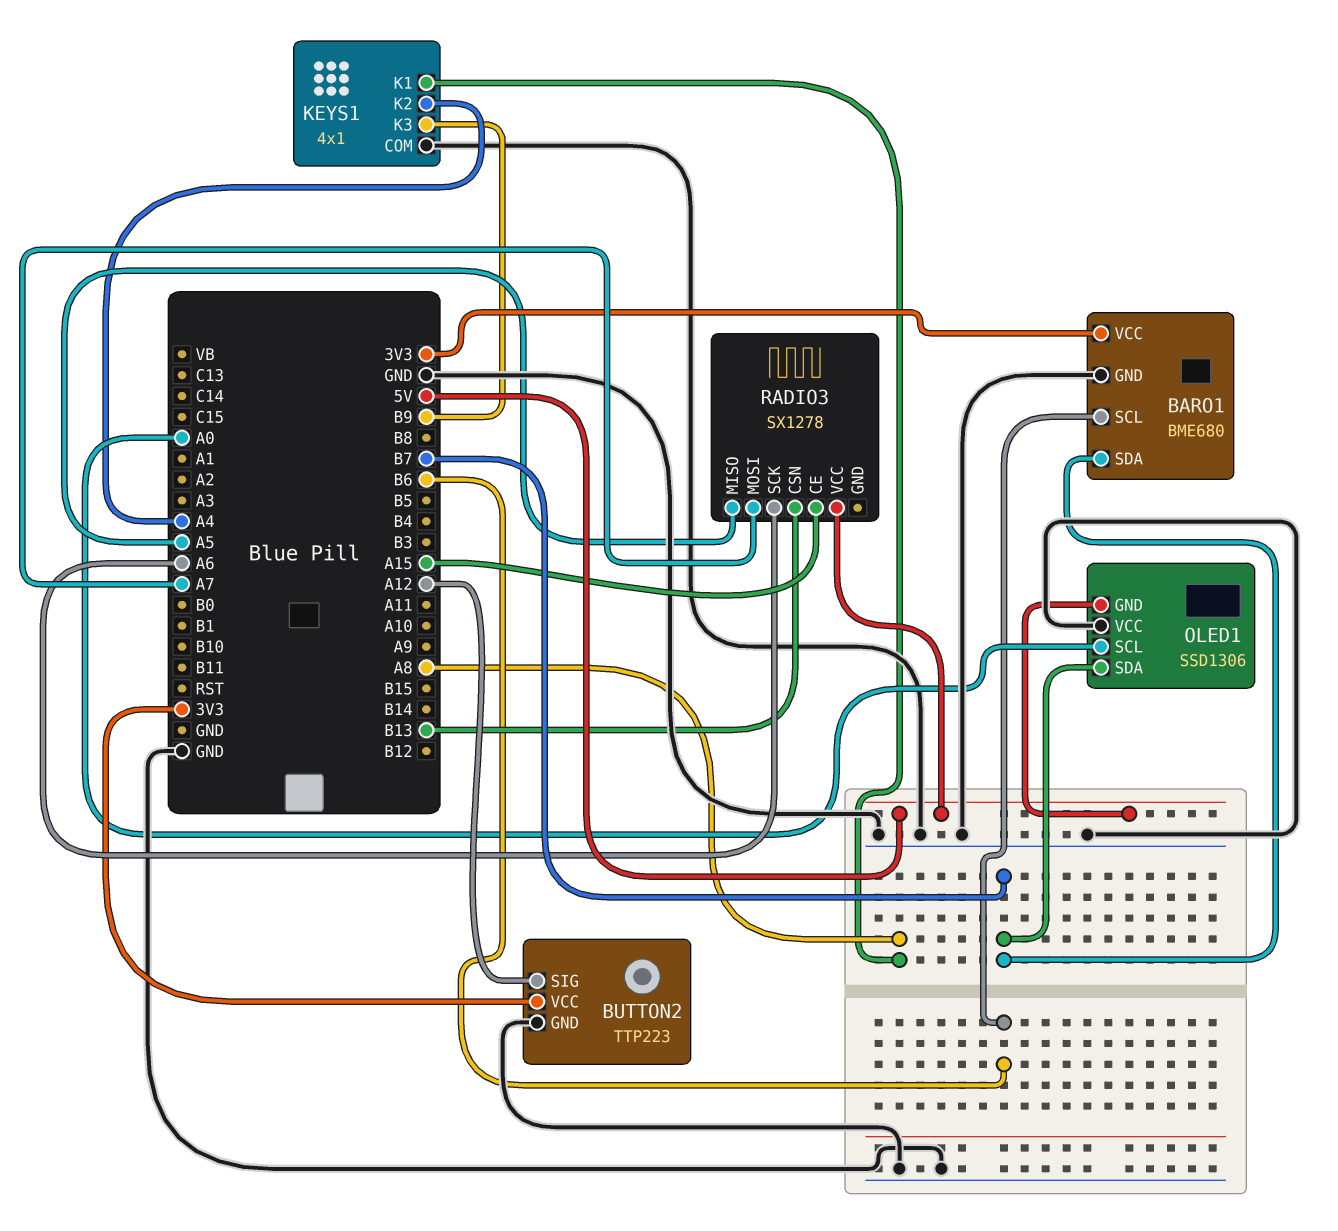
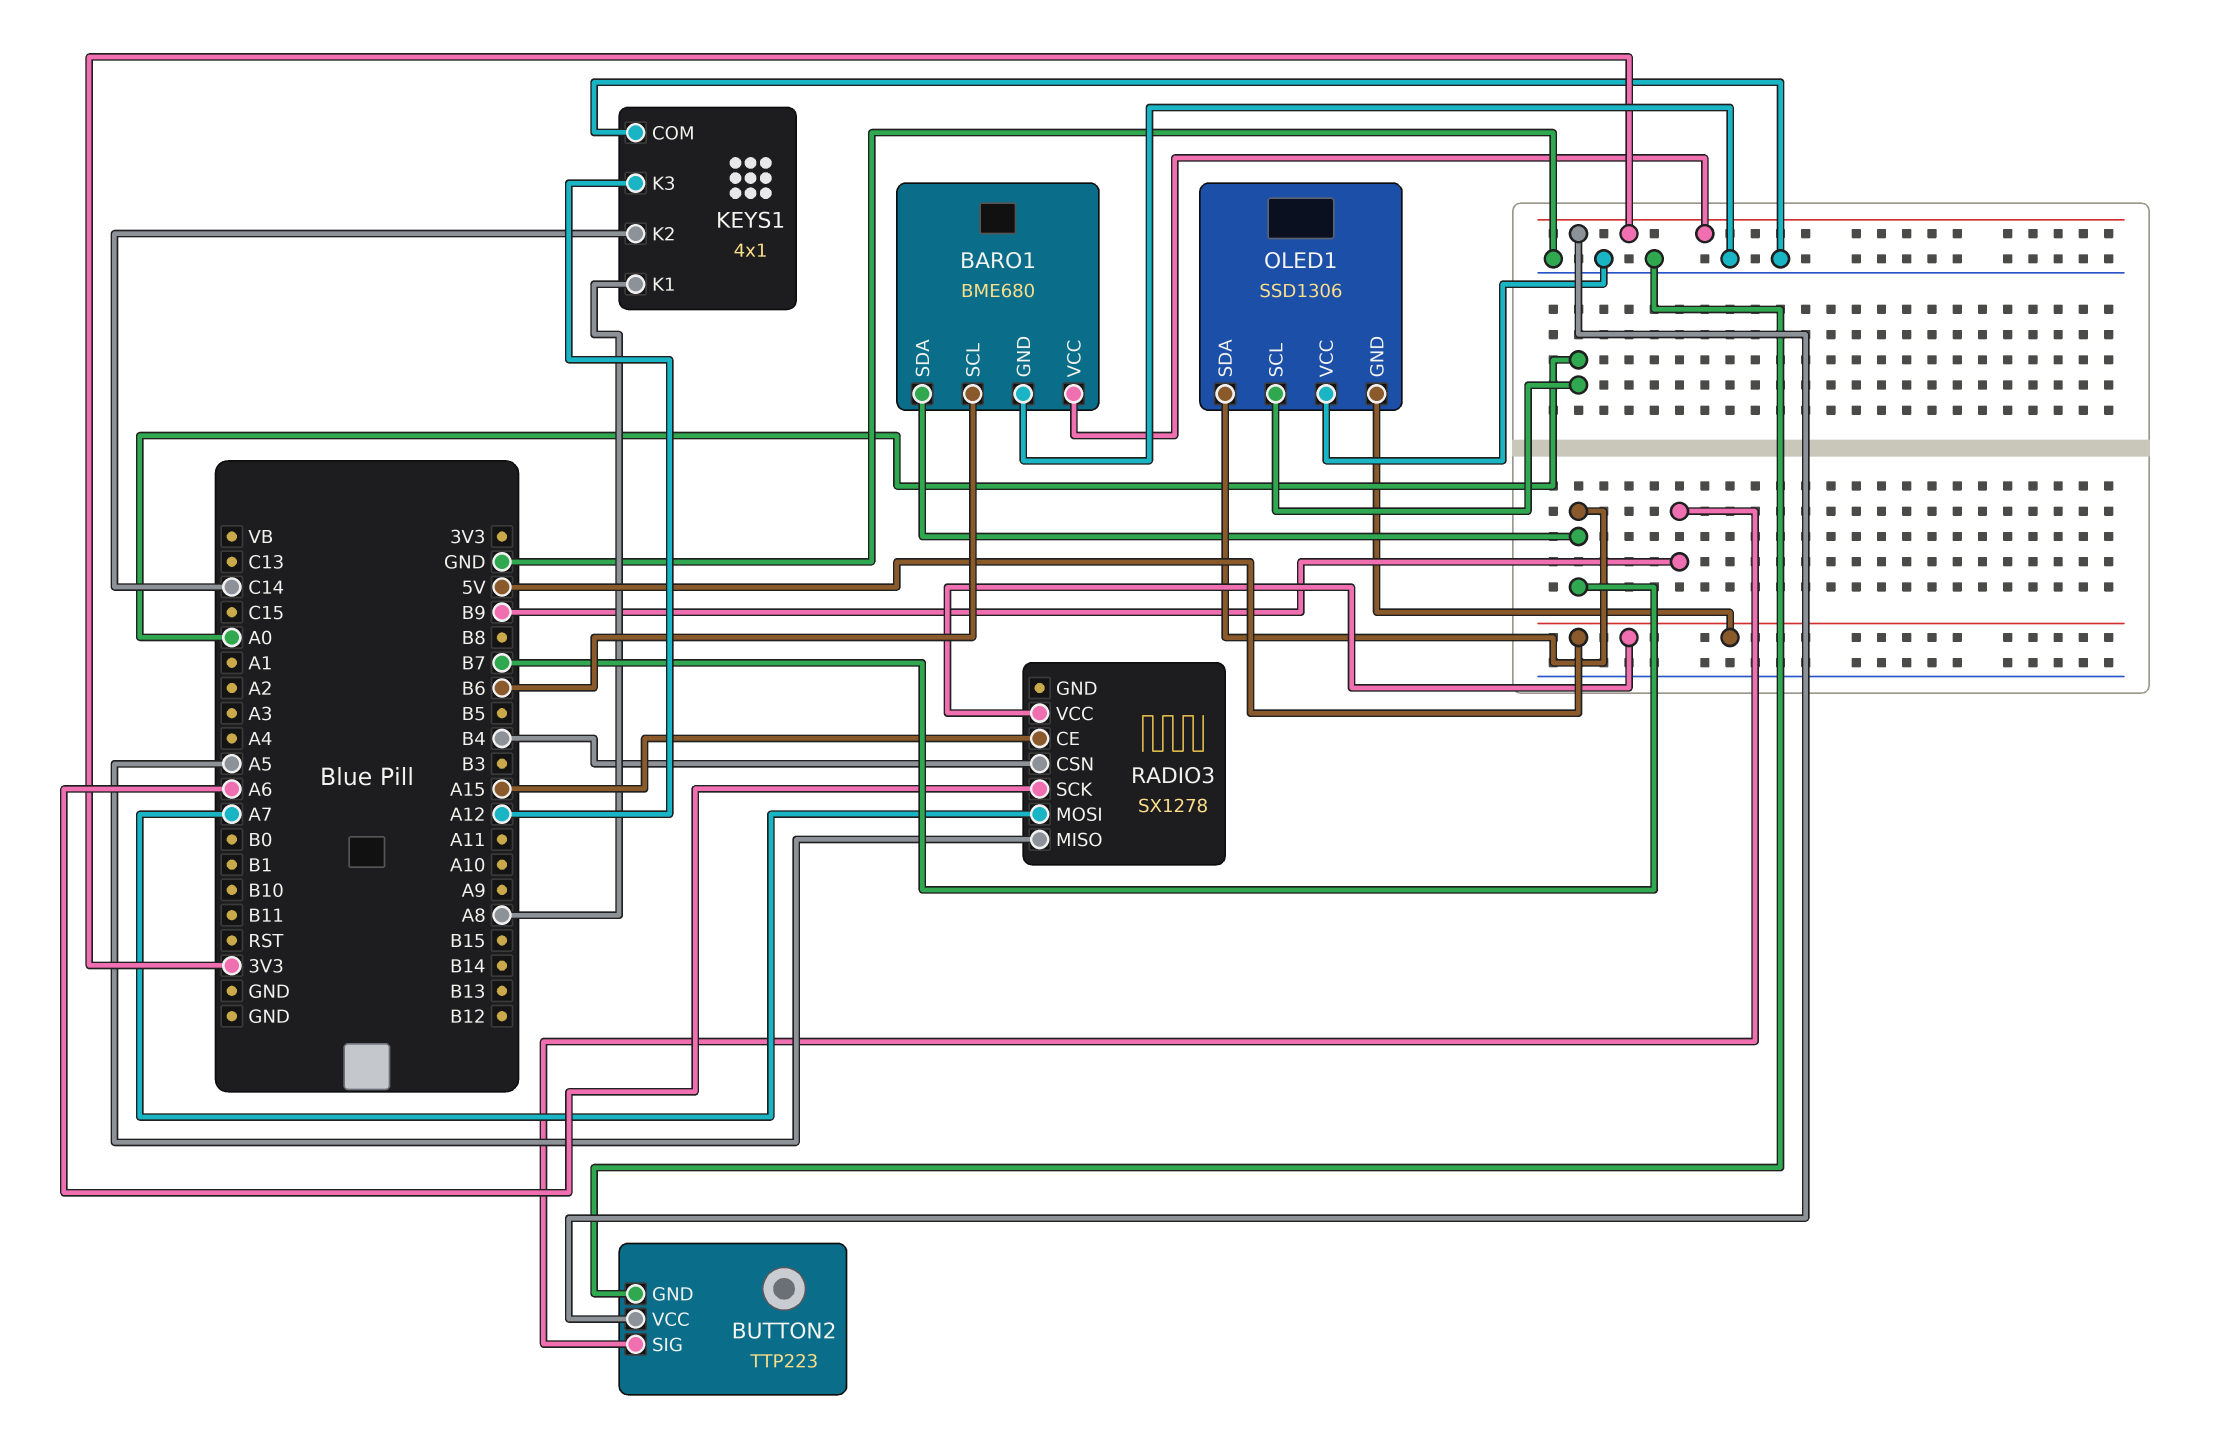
BUTTON2 pin SIG: A12 -> B9
KEYS1 pin K2: A4 -> C14
KEYS1 pin K3: B9 -> A12
RADIO3 pin CSN: B13 -> B4

